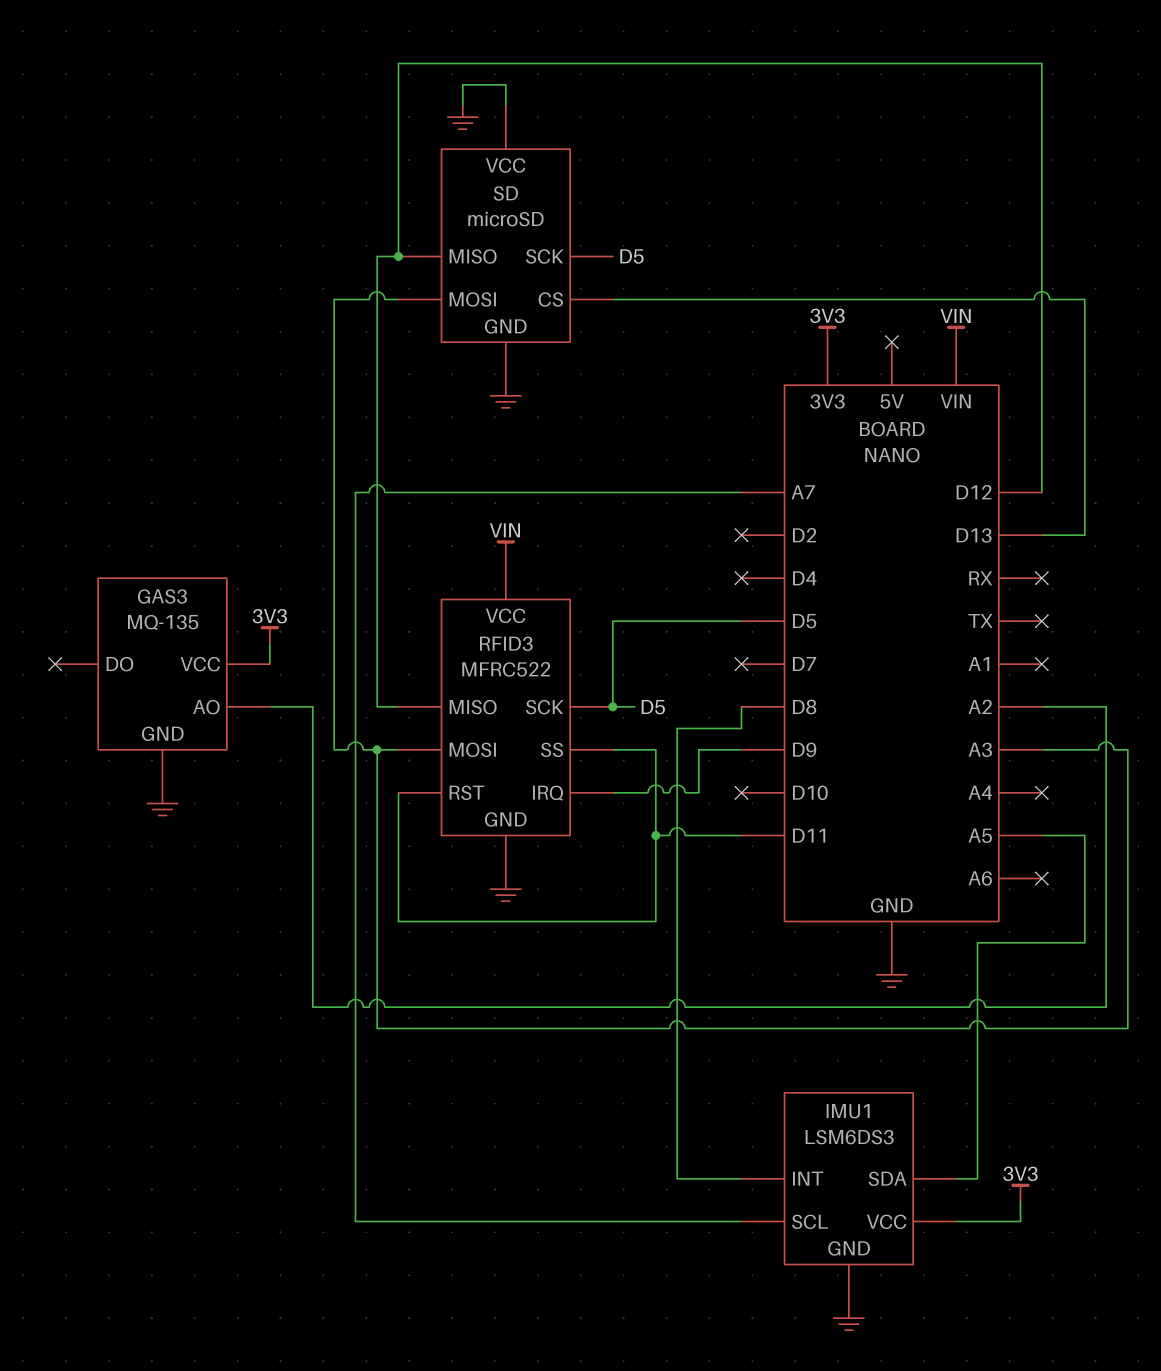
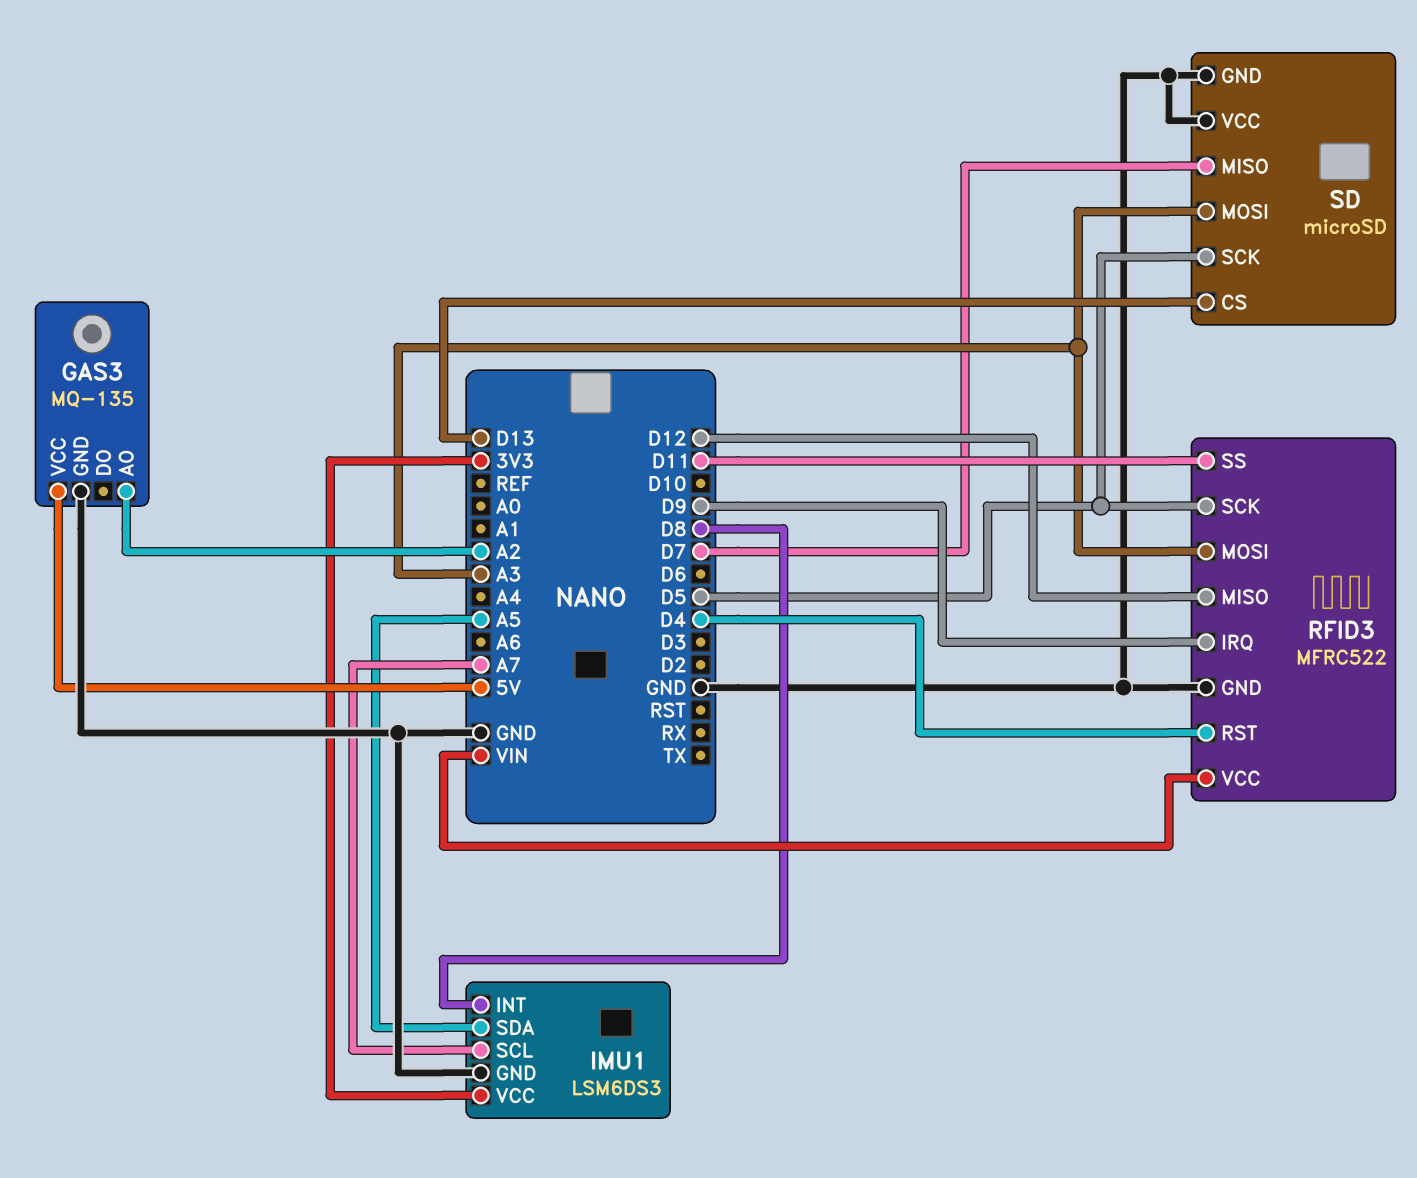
GAS3 pin VCC: 3V3 -> 5V
RFID3 pin RST: D11 -> D4
SD pin MISO: D12 -> D7

